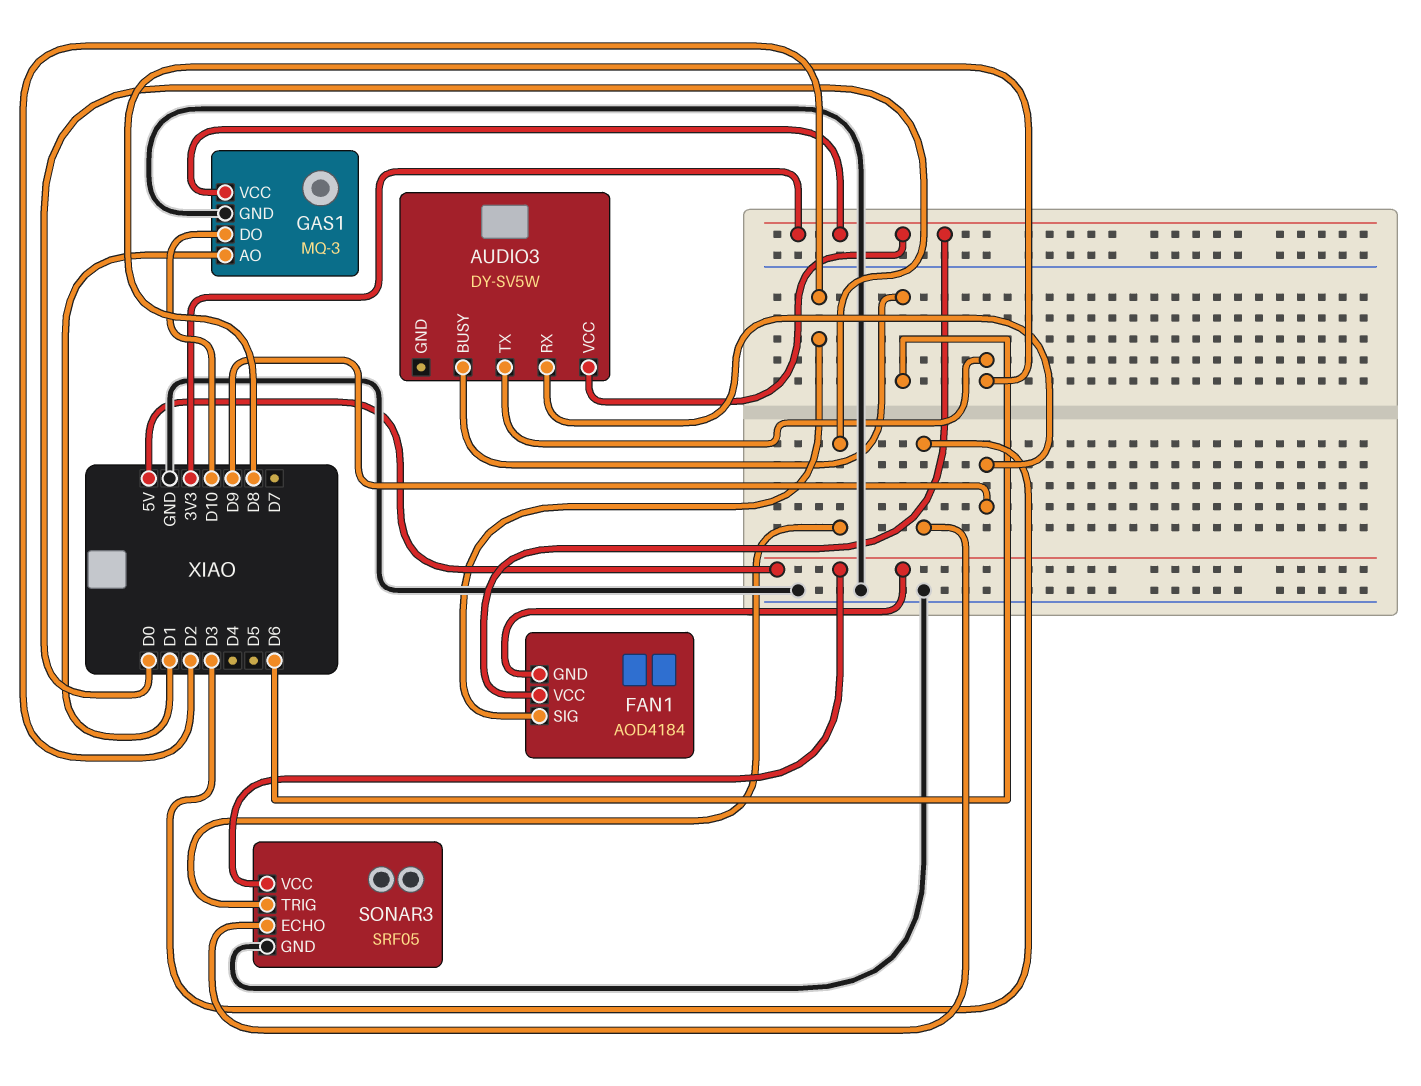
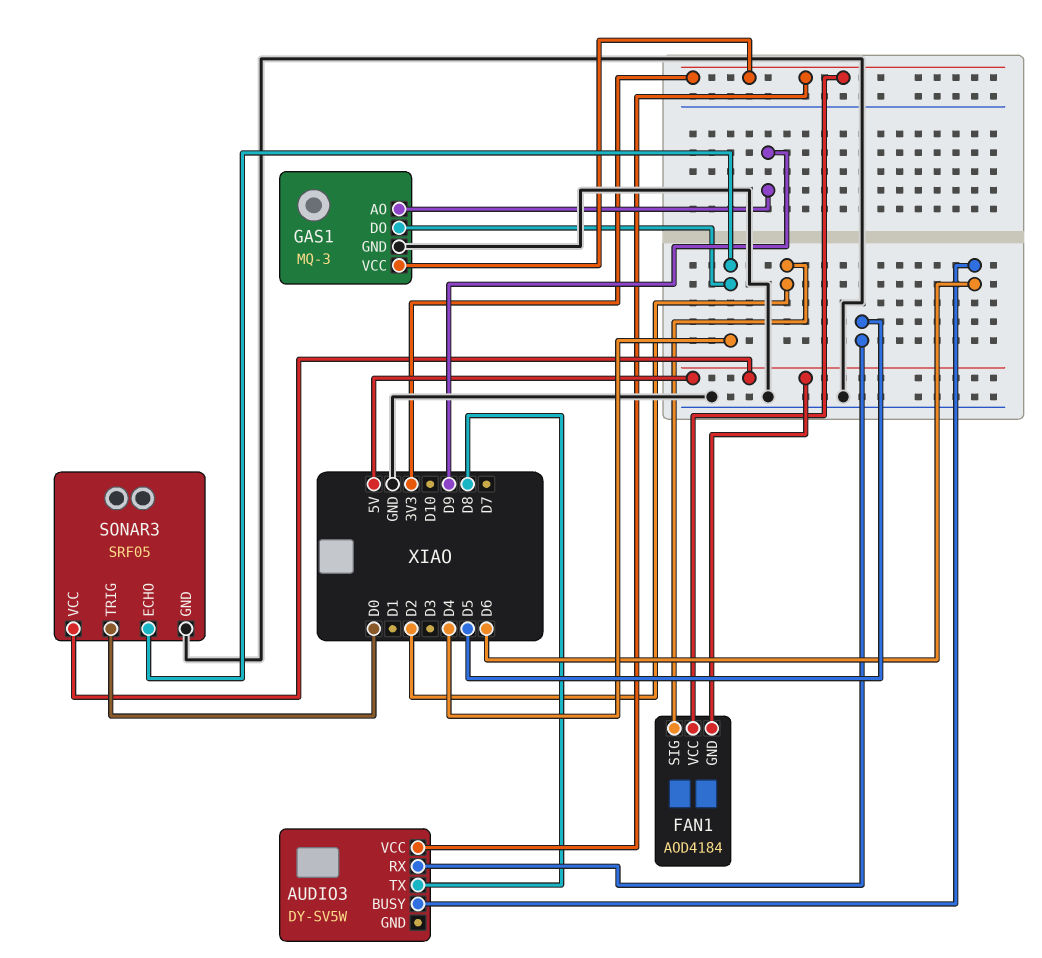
AUDIO3 pin RX: D9 -> D5
GAS1 pin AO: D1 -> D9
GAS1 pin DO: D10 -> D4
SONAR3 pin ECHO: D3 -> D4

